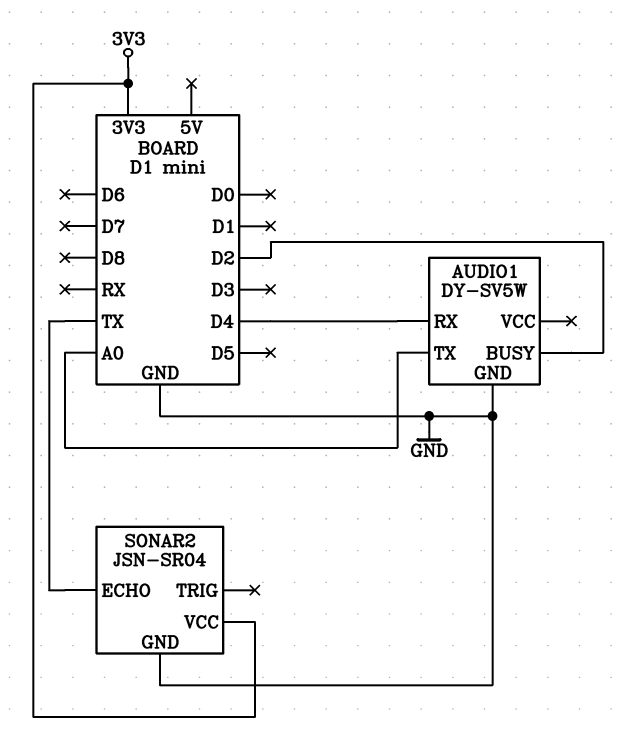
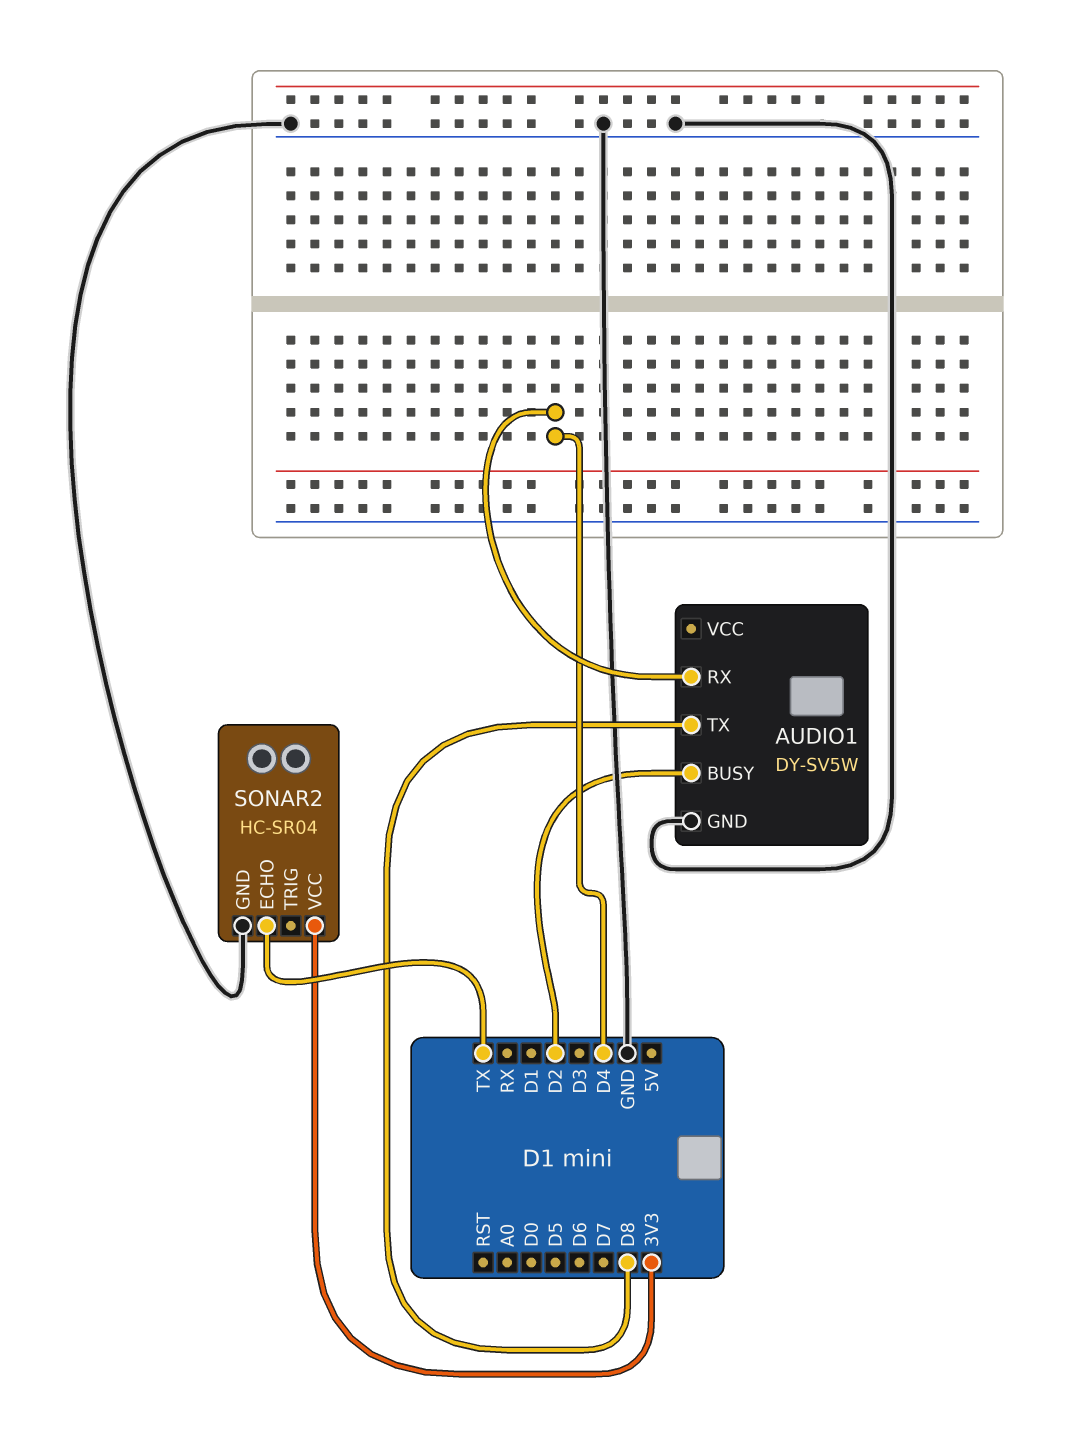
AUDIO1 pin TX: A0 -> D8
SONAR2: JSN-SR04 -> HC-SR04

